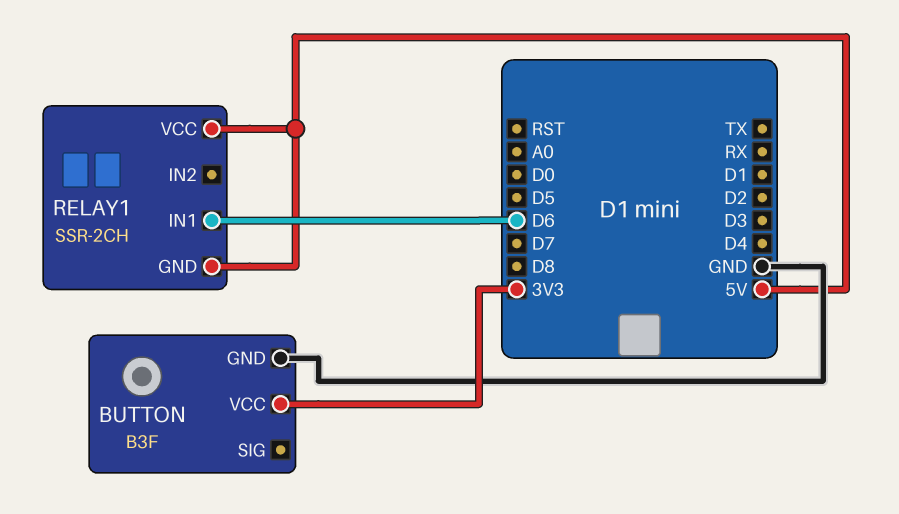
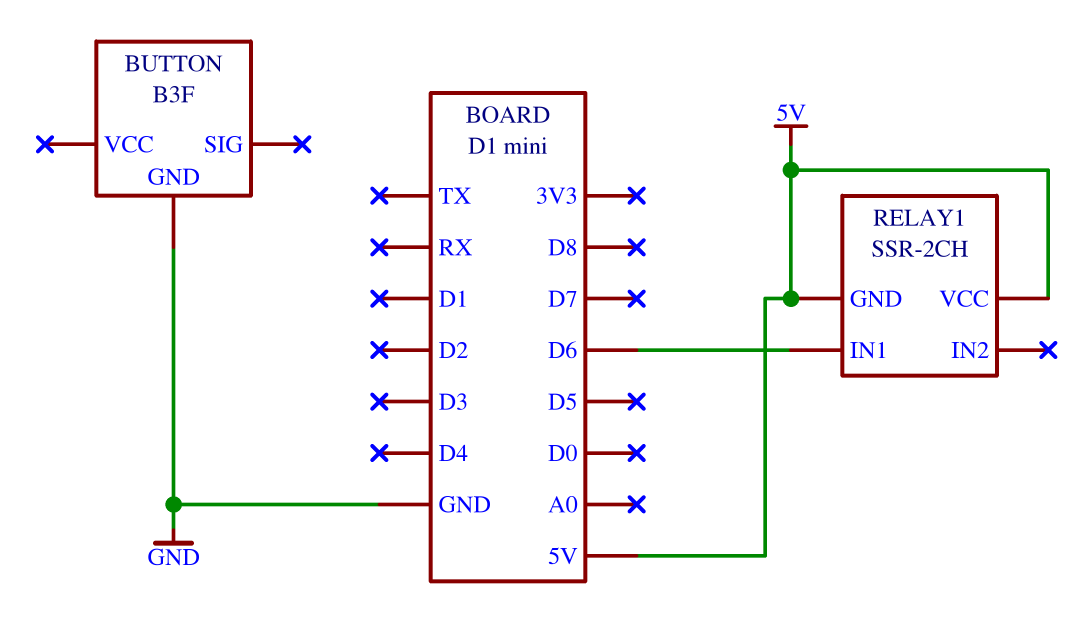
BUTTON pin VCC: 3V3 -> none

